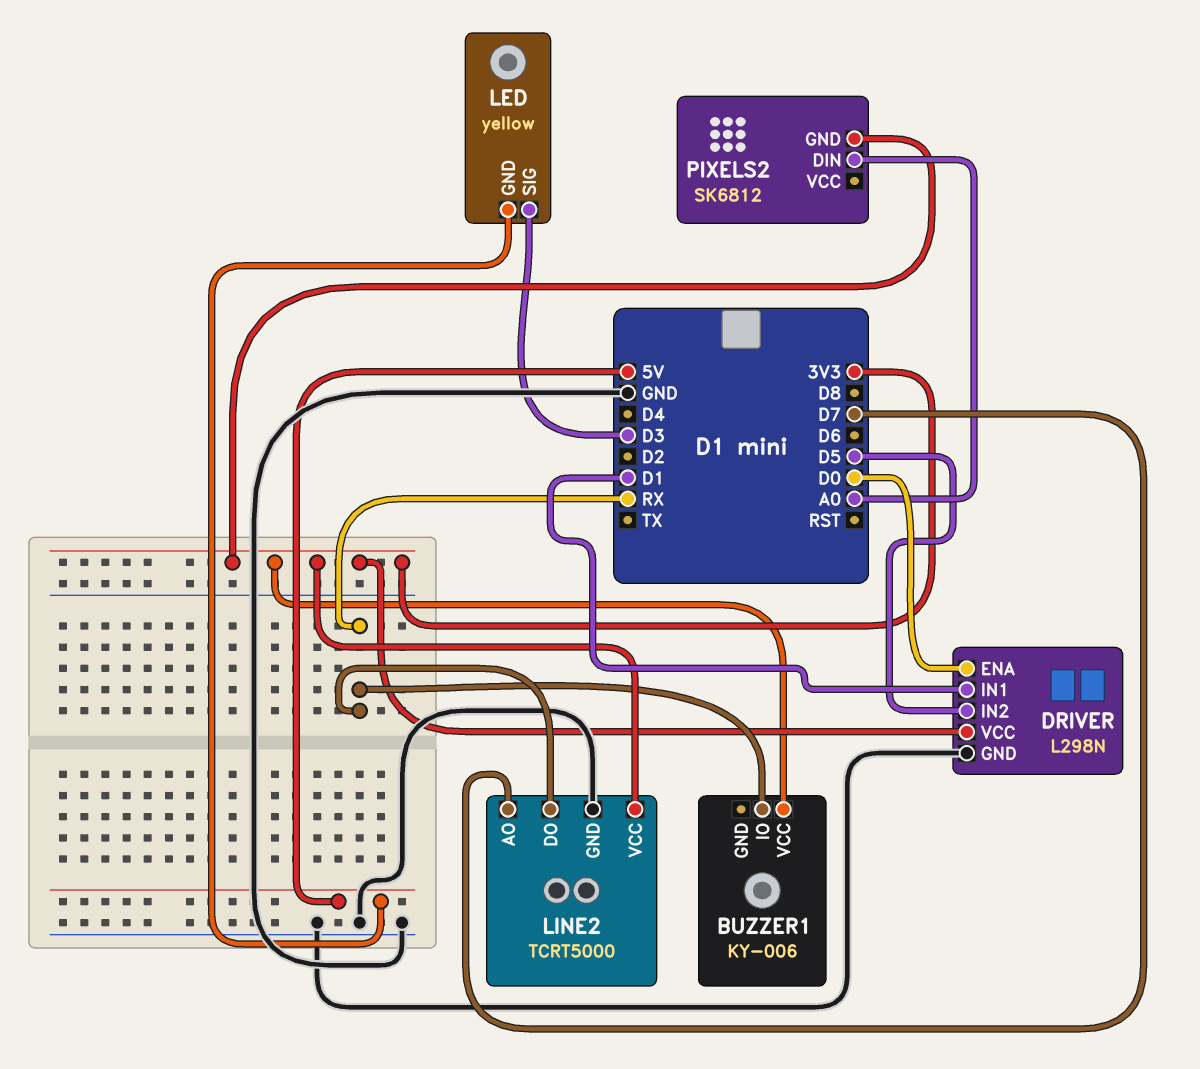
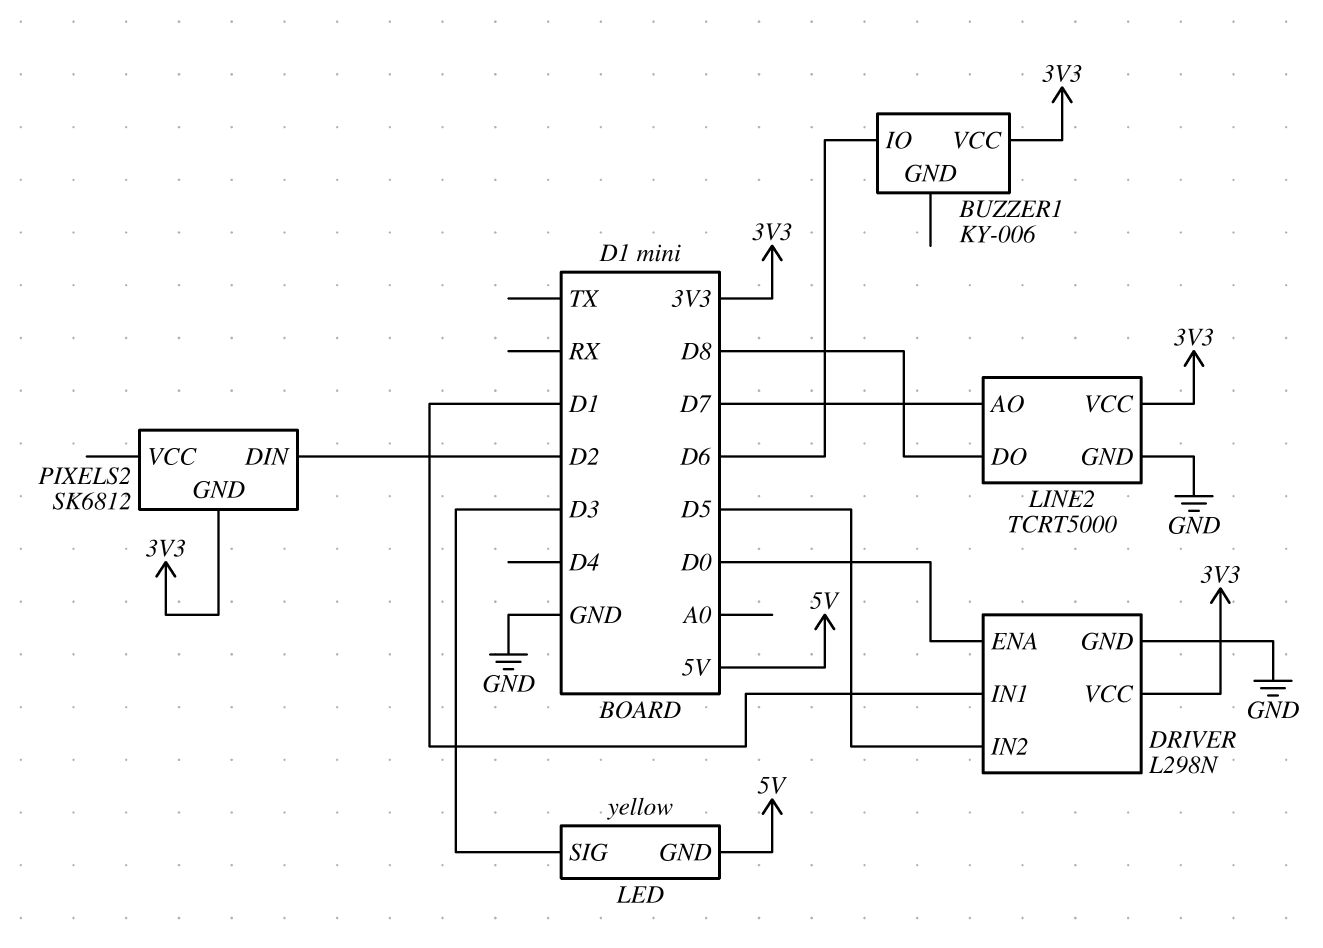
BUZZER1 pin IO: RX -> D6
LINE2 pin DO: RX -> D8
PIXELS2 pin DIN: A0 -> D2

